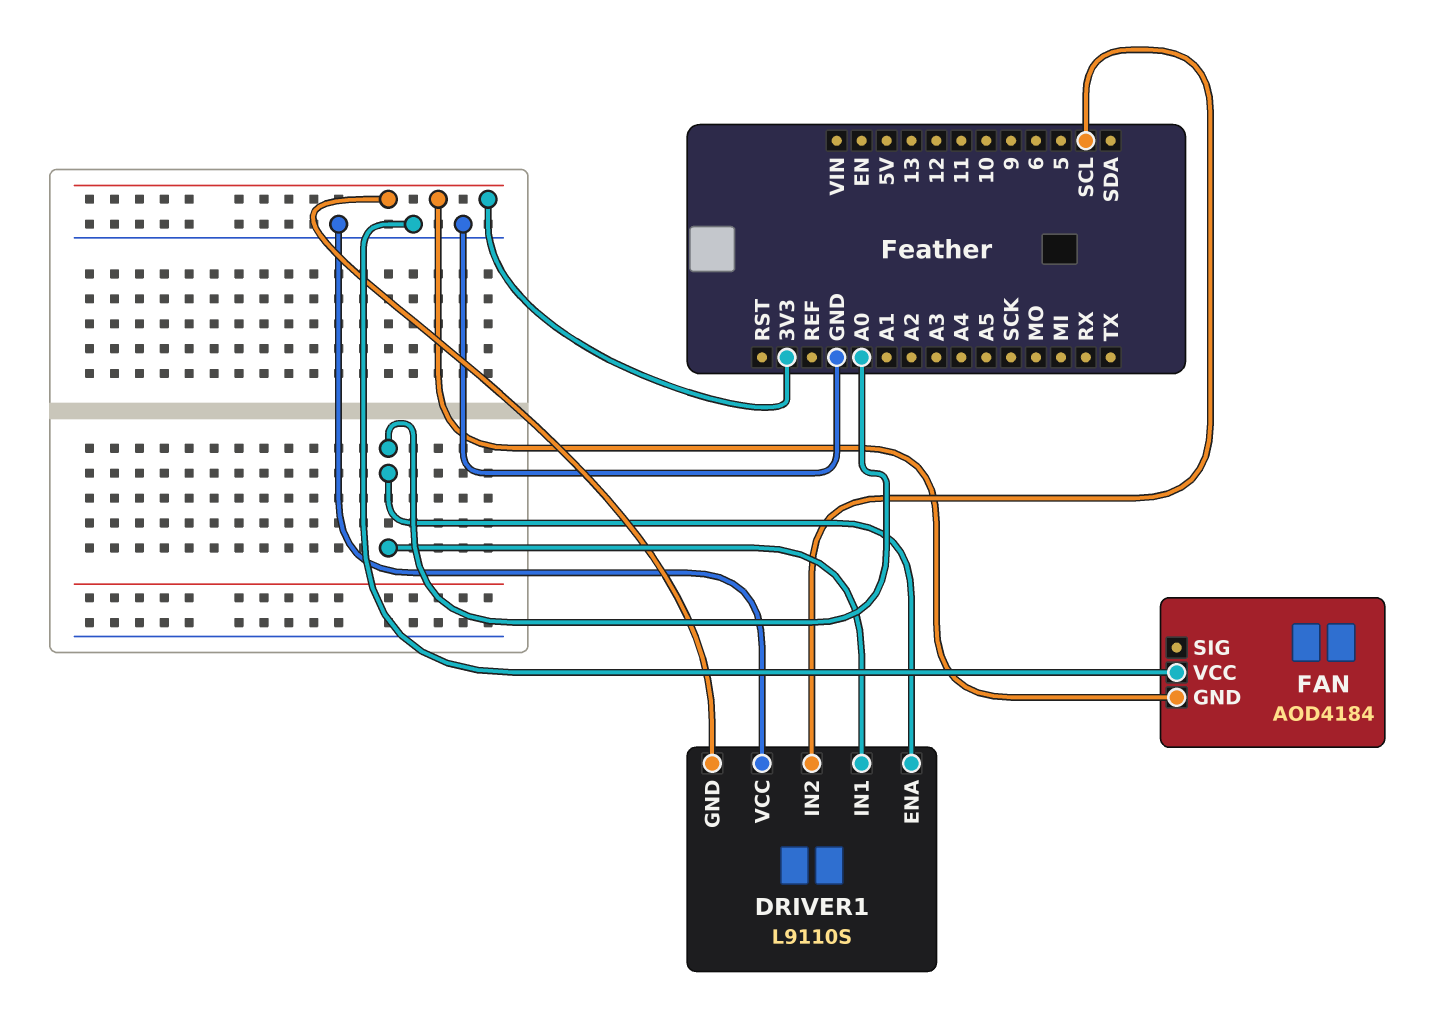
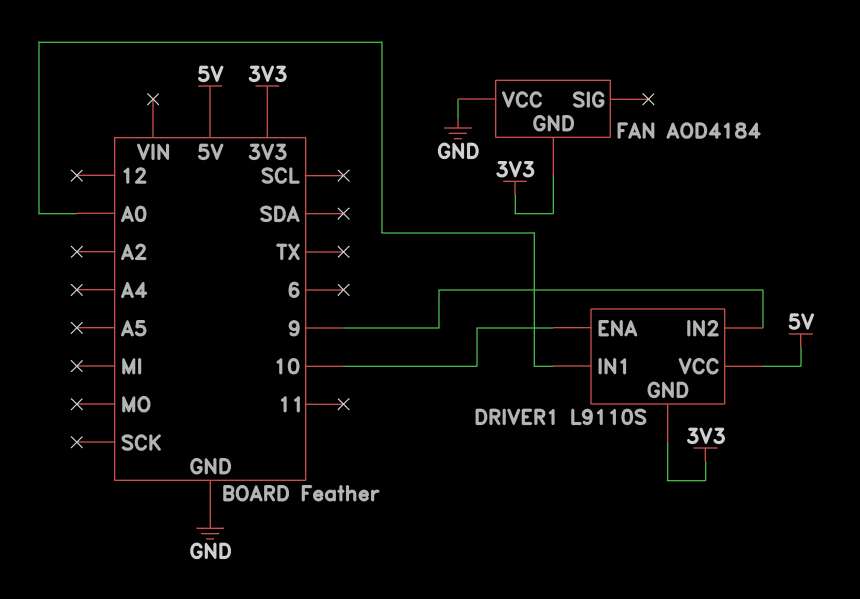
DRIVER1 pin ENA: A0 -> 10
DRIVER1 pin IN2: SCL -> 9
DRIVER1 pin VCC: GND -> 5V

